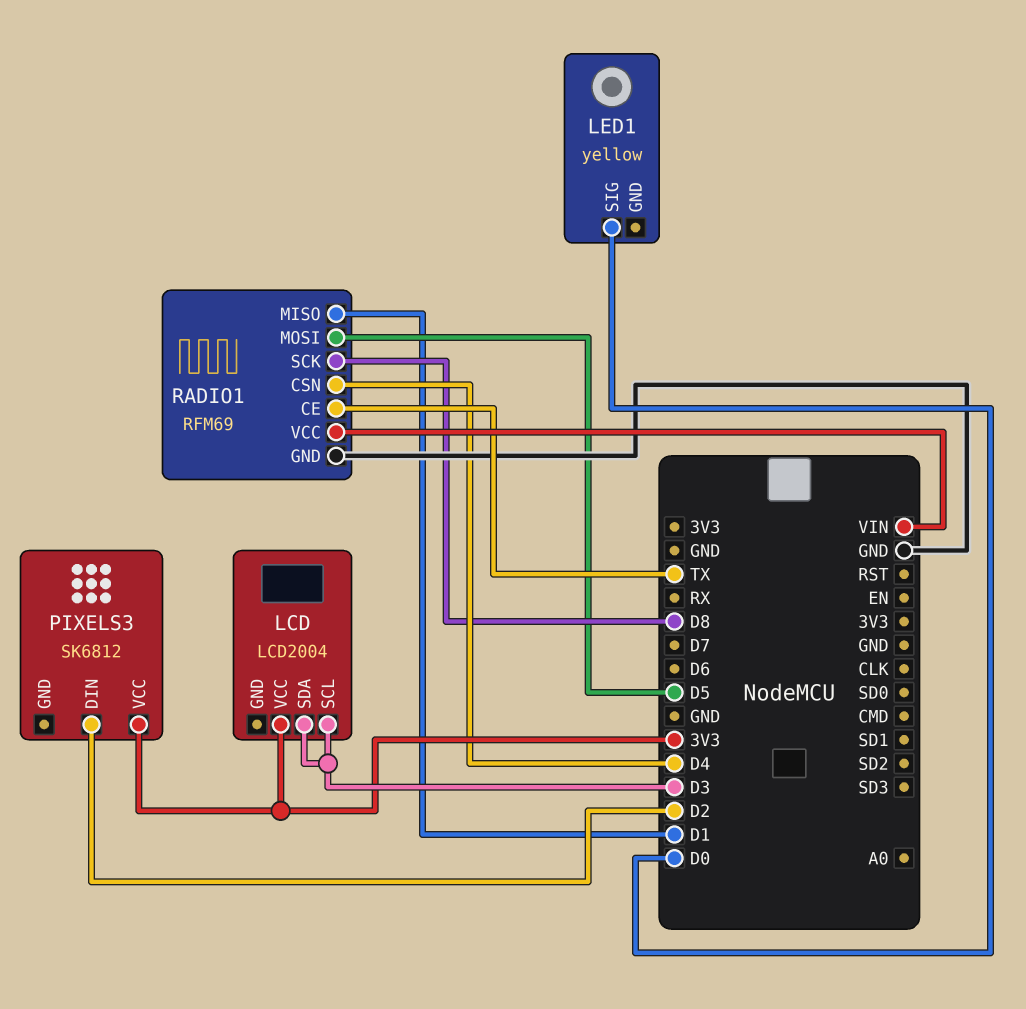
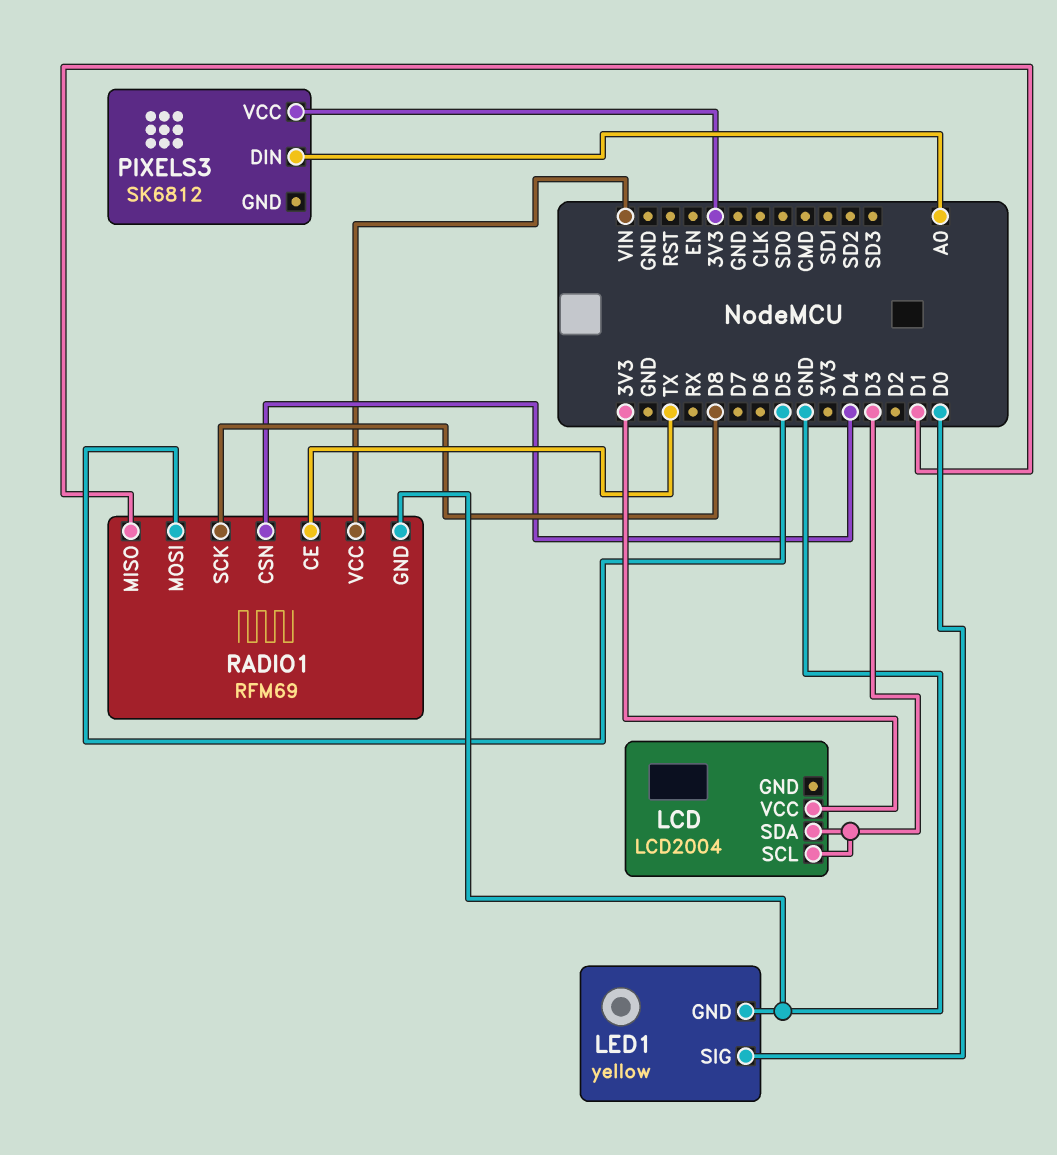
LED1 pin GND: none -> GND
PIXELS3 pin DIN: D2 -> A0

